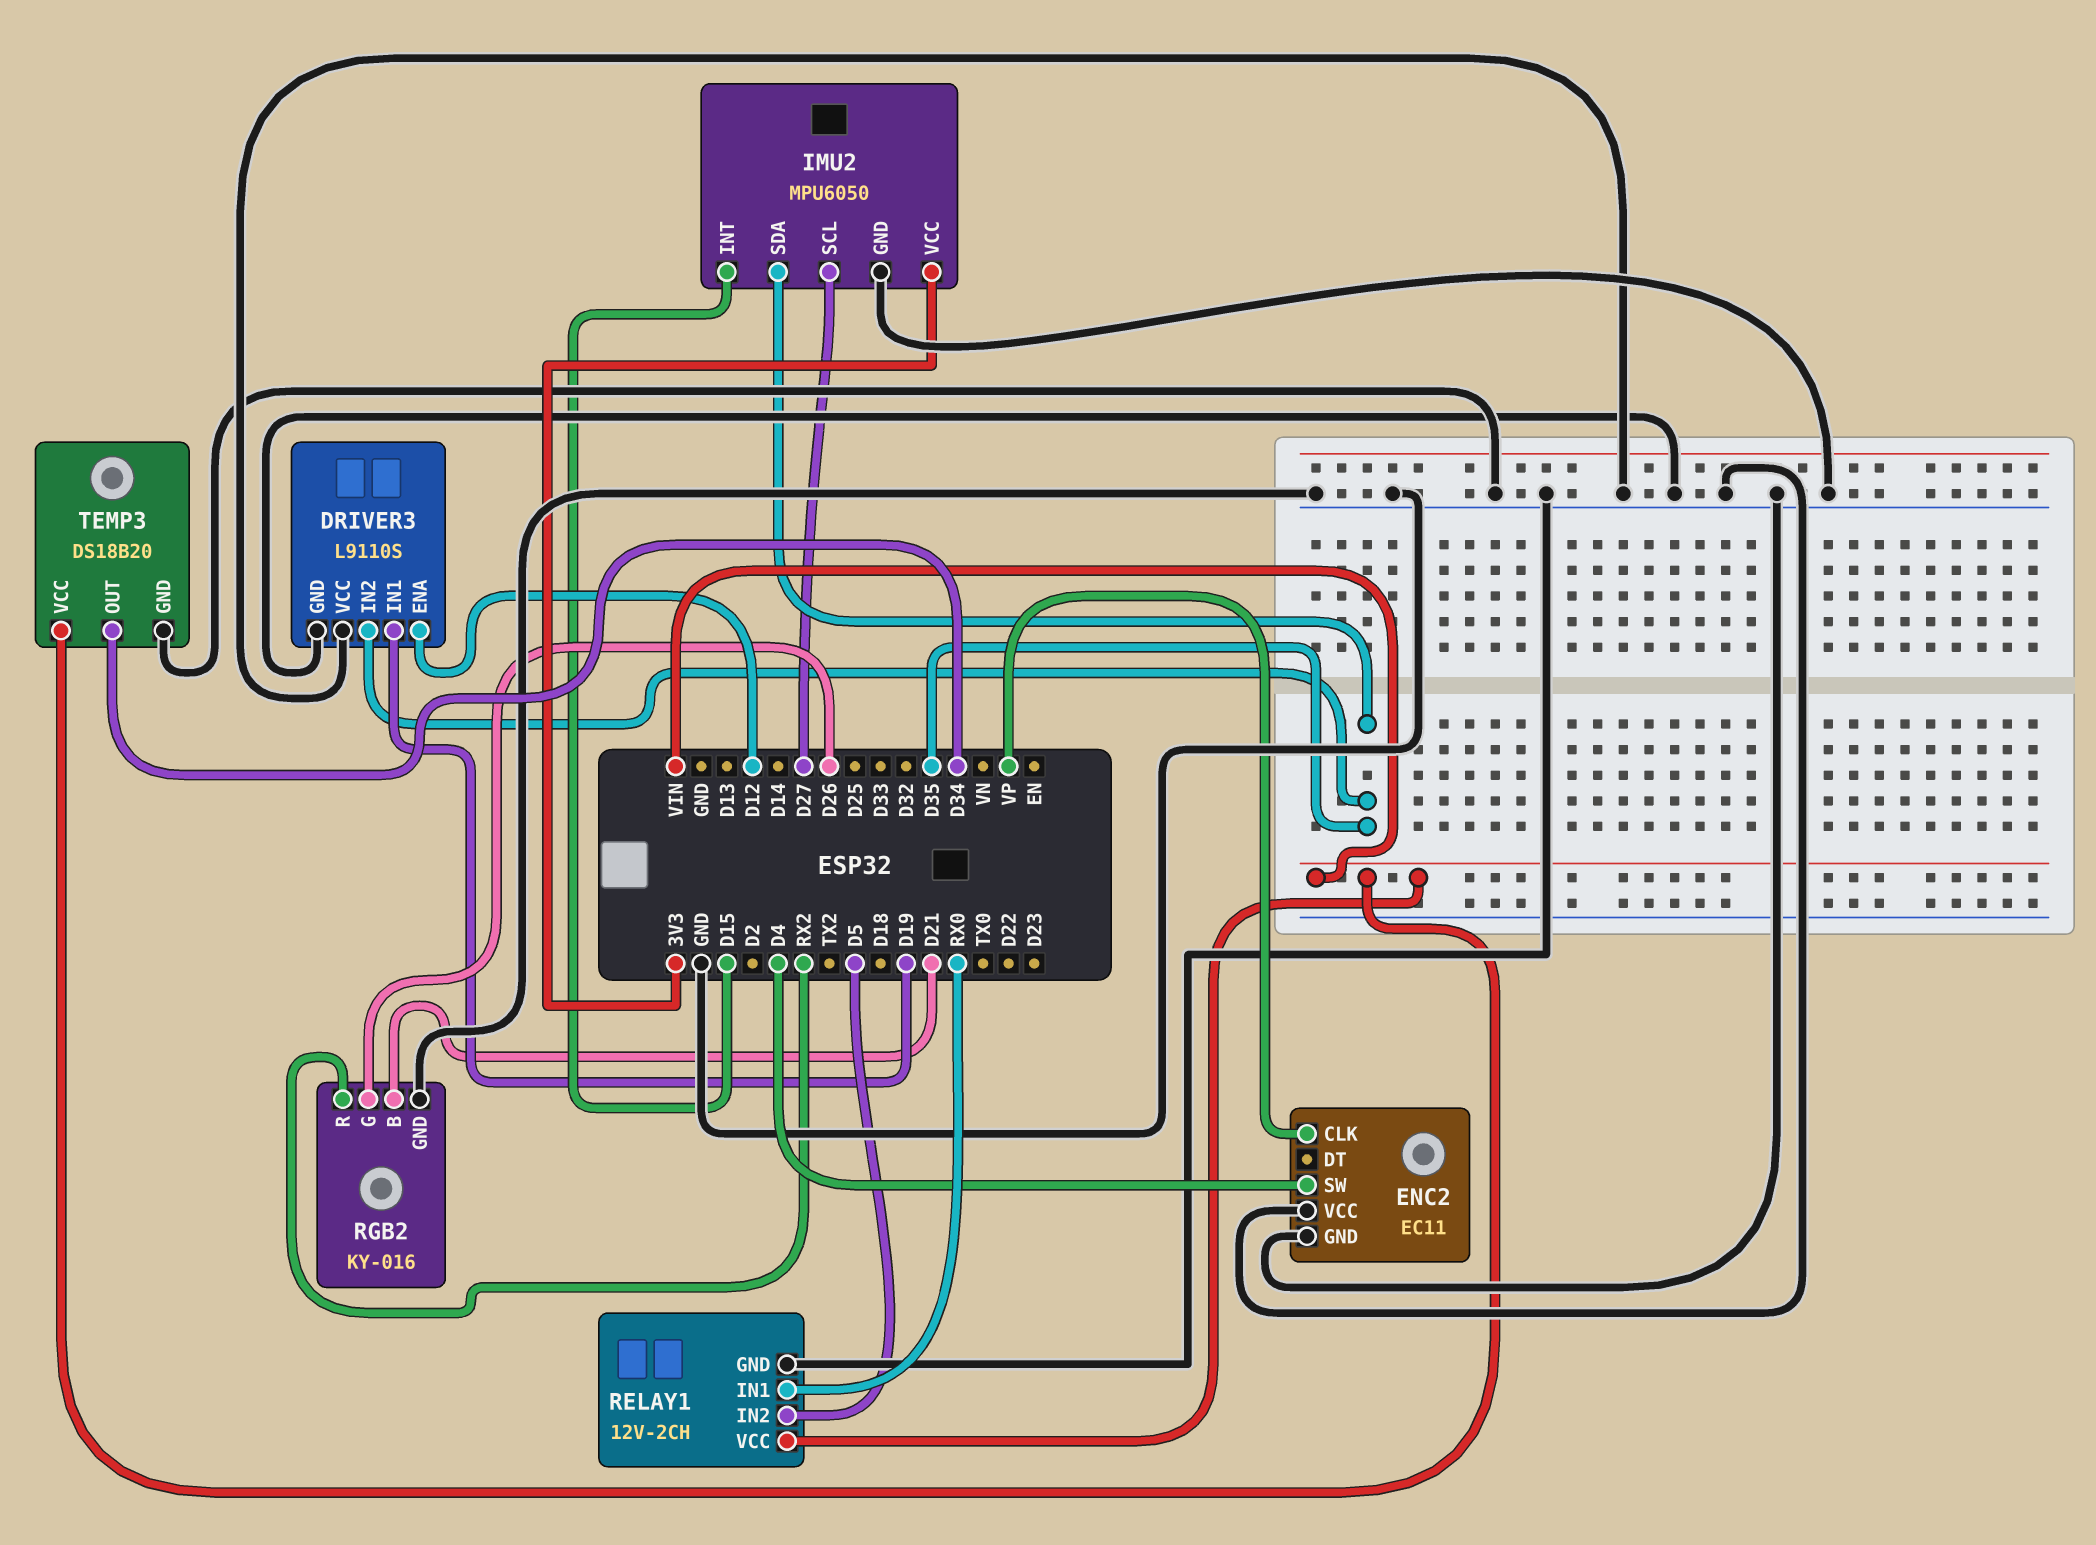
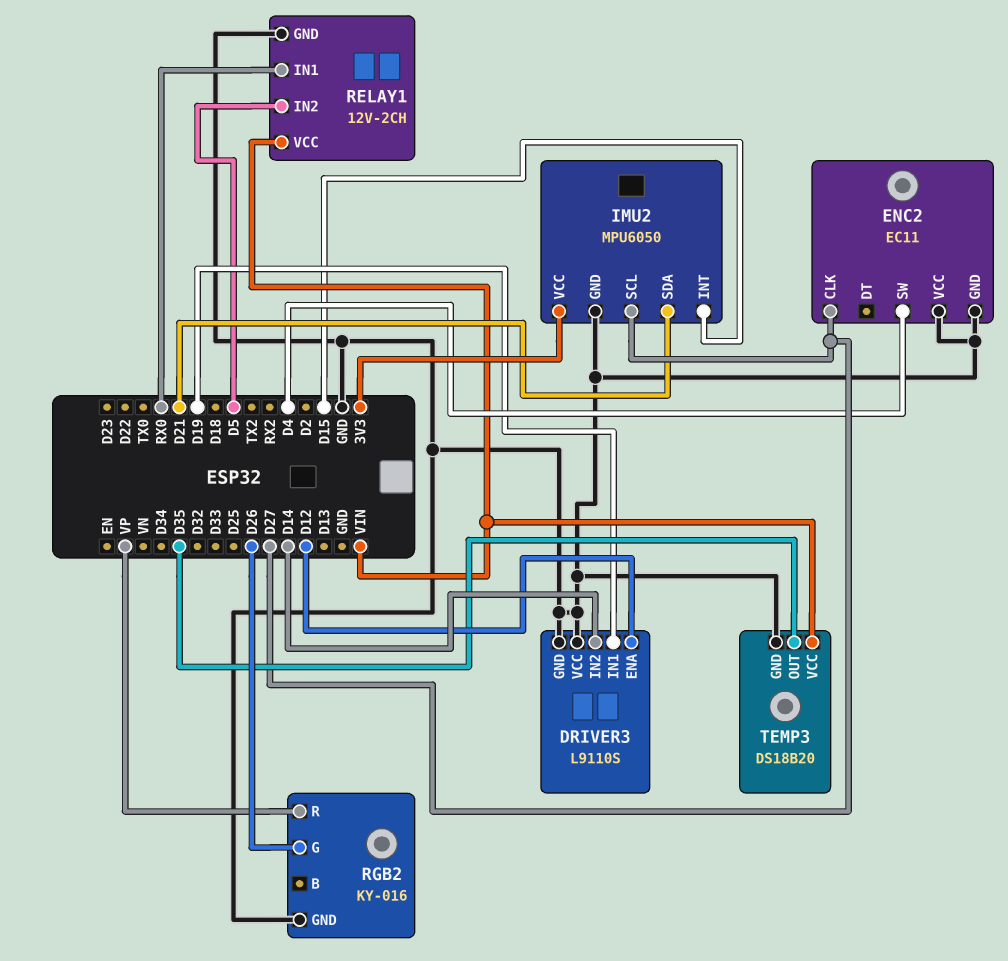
DRIVER3 pin IN2: D35 -> D14
ENC2 pin CLK: VP -> D27
IMU2 pin SDA: D35 -> D21
RGB2 pin B: D21 -> none
RGB2 pin R: RX2 -> VP
TEMP3 pin OUT: D34 -> D35

